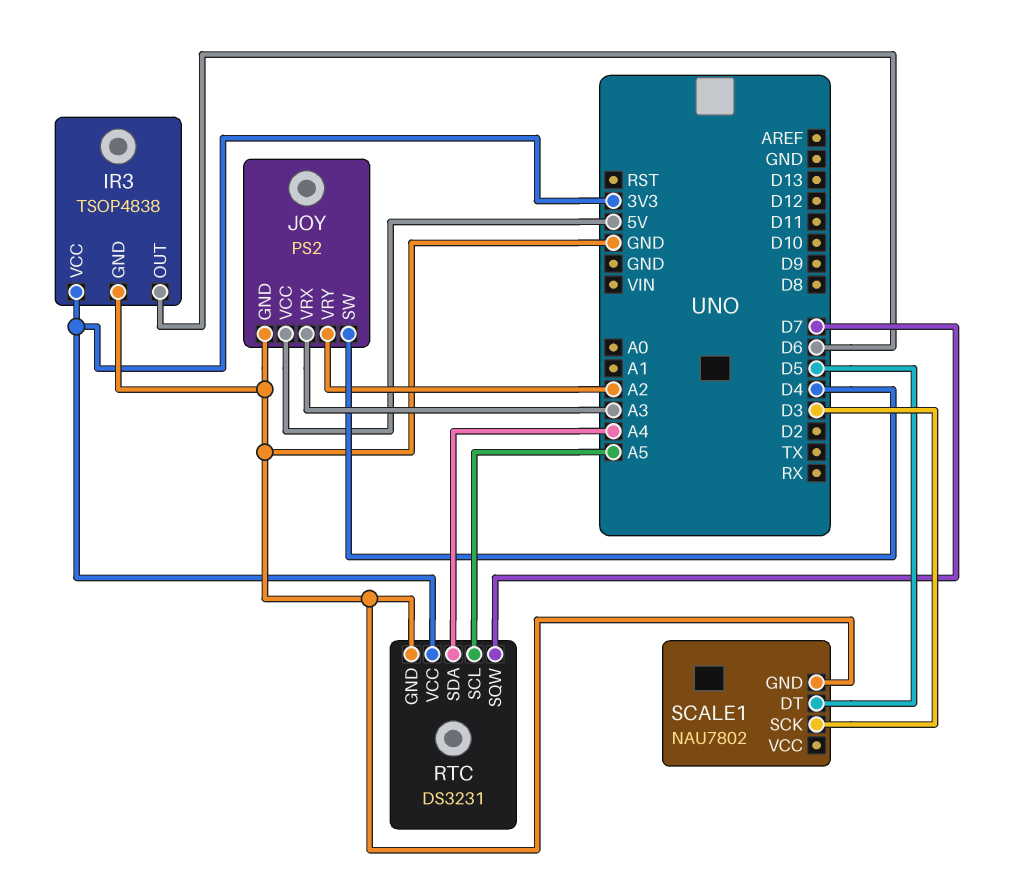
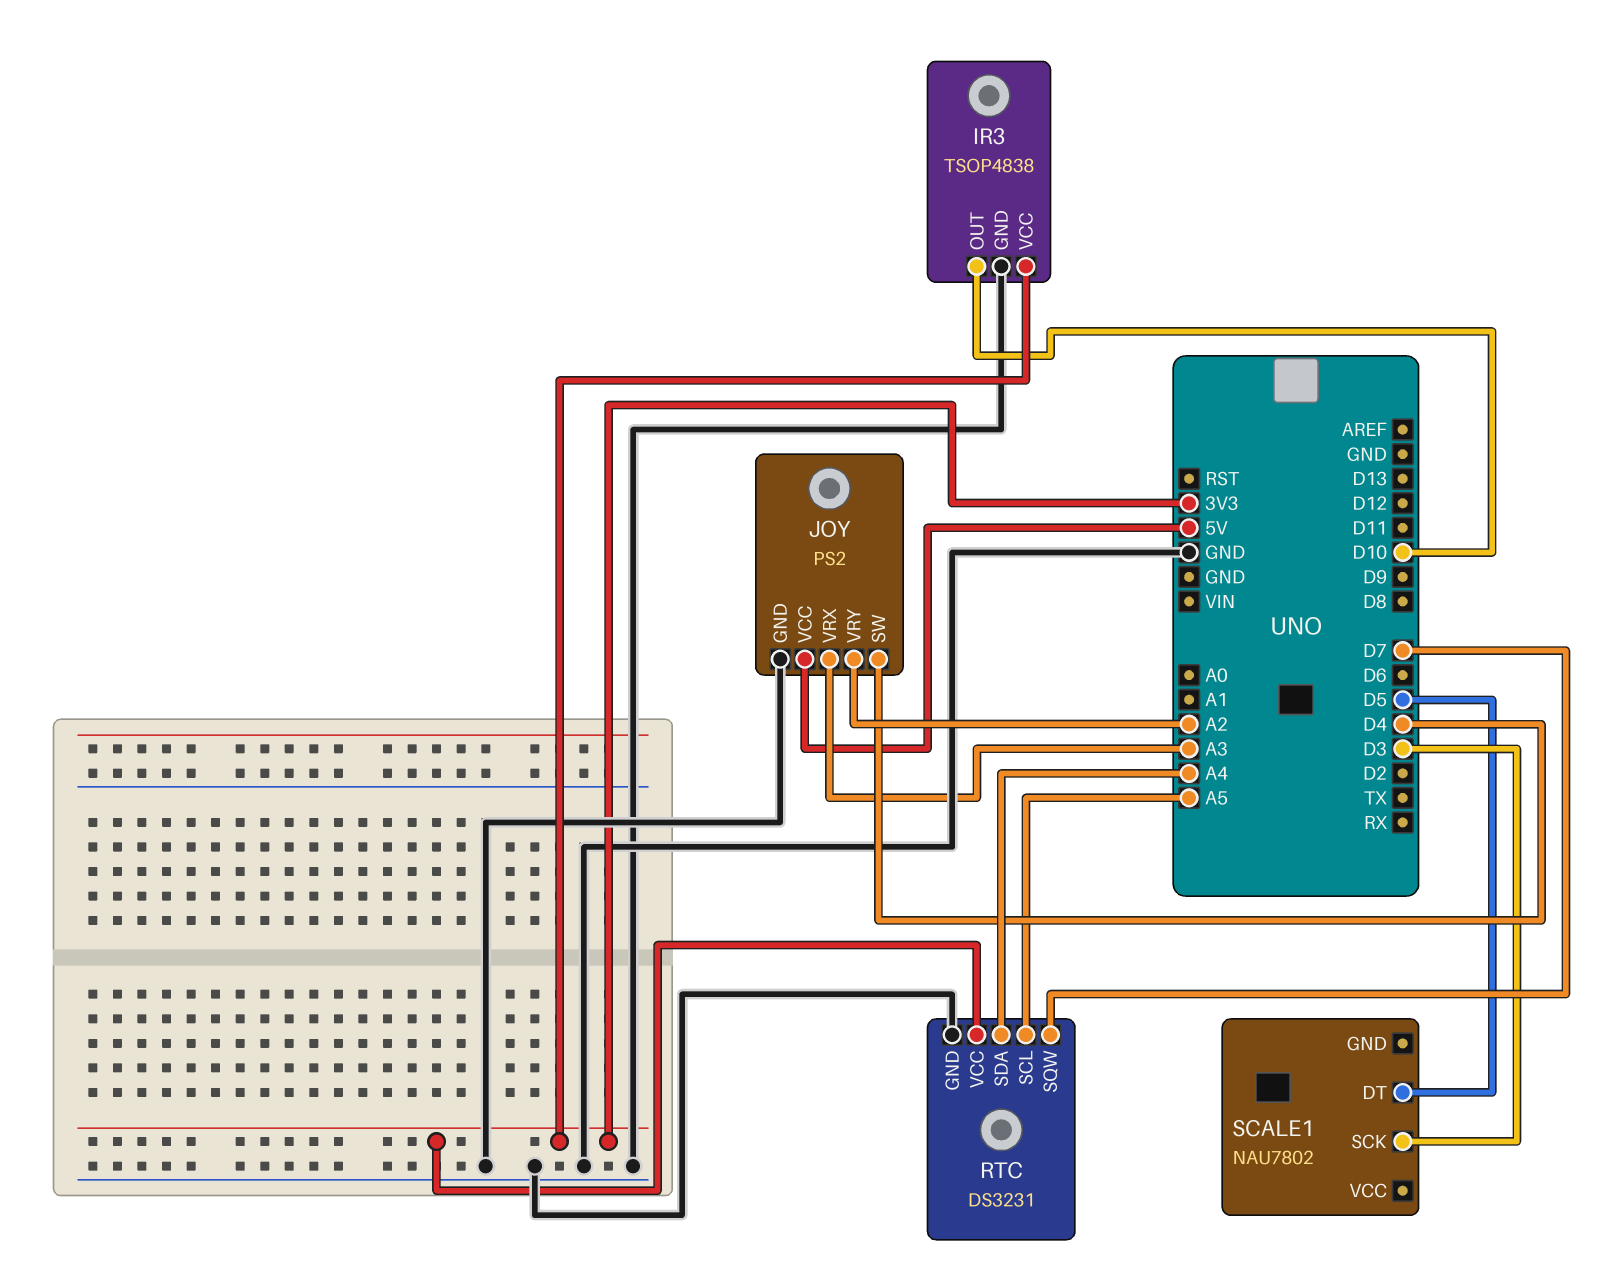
IR3 pin OUT: D6 -> D10
SCALE1 pin GND: GND -> none

